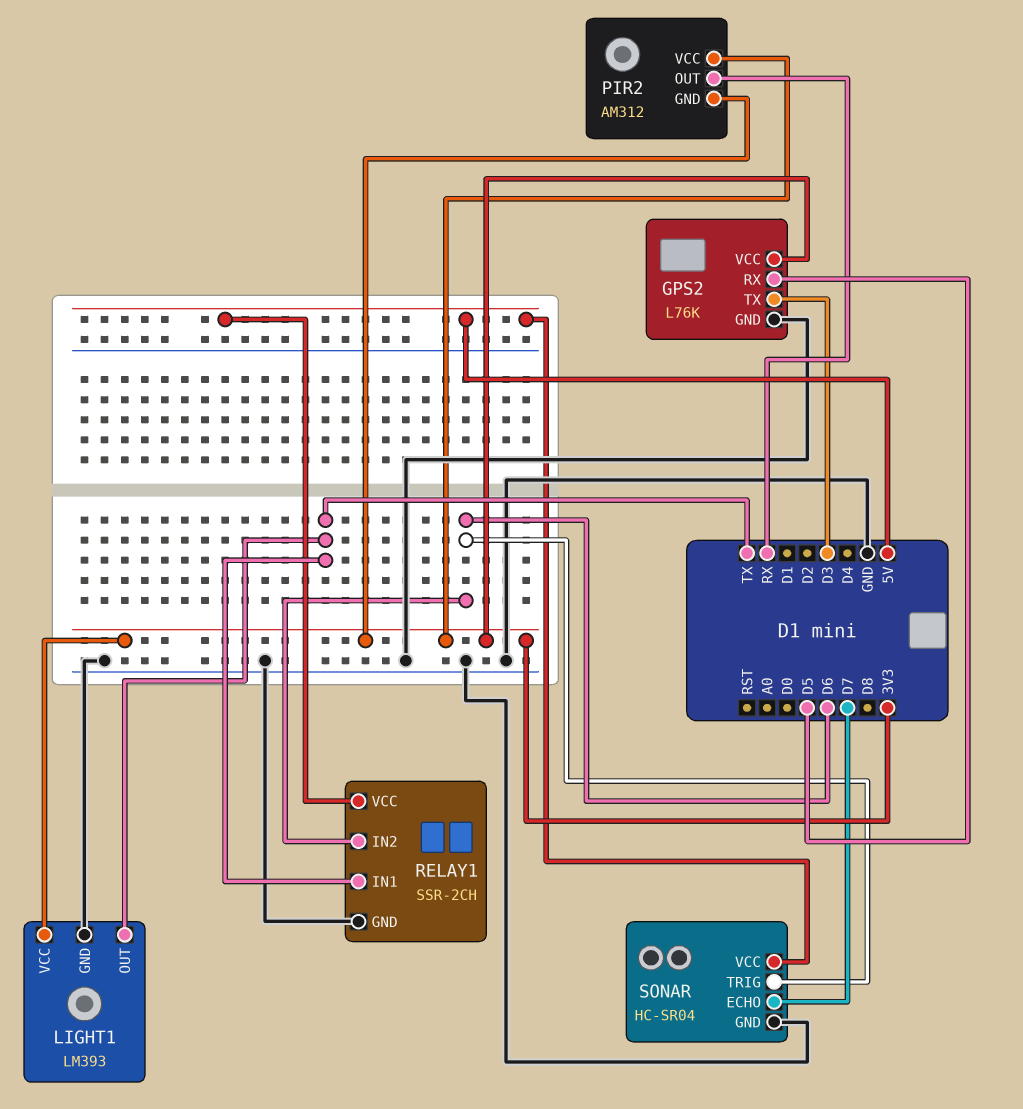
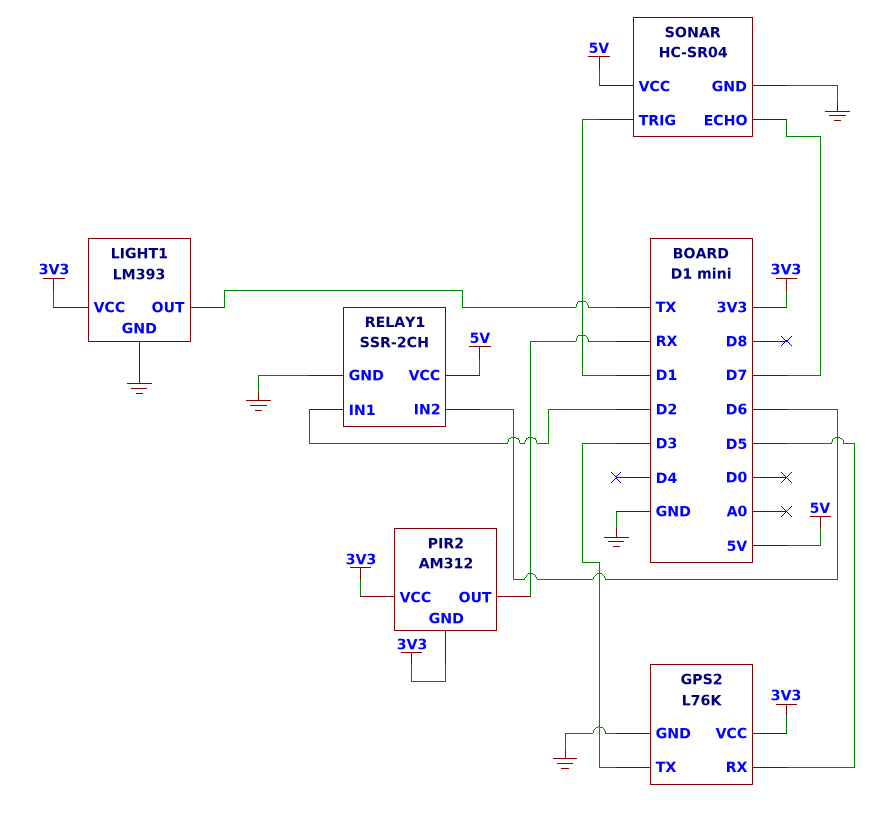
RELAY1 pin IN1: TX -> D2
SONAR pin TRIG: D6 -> D1

